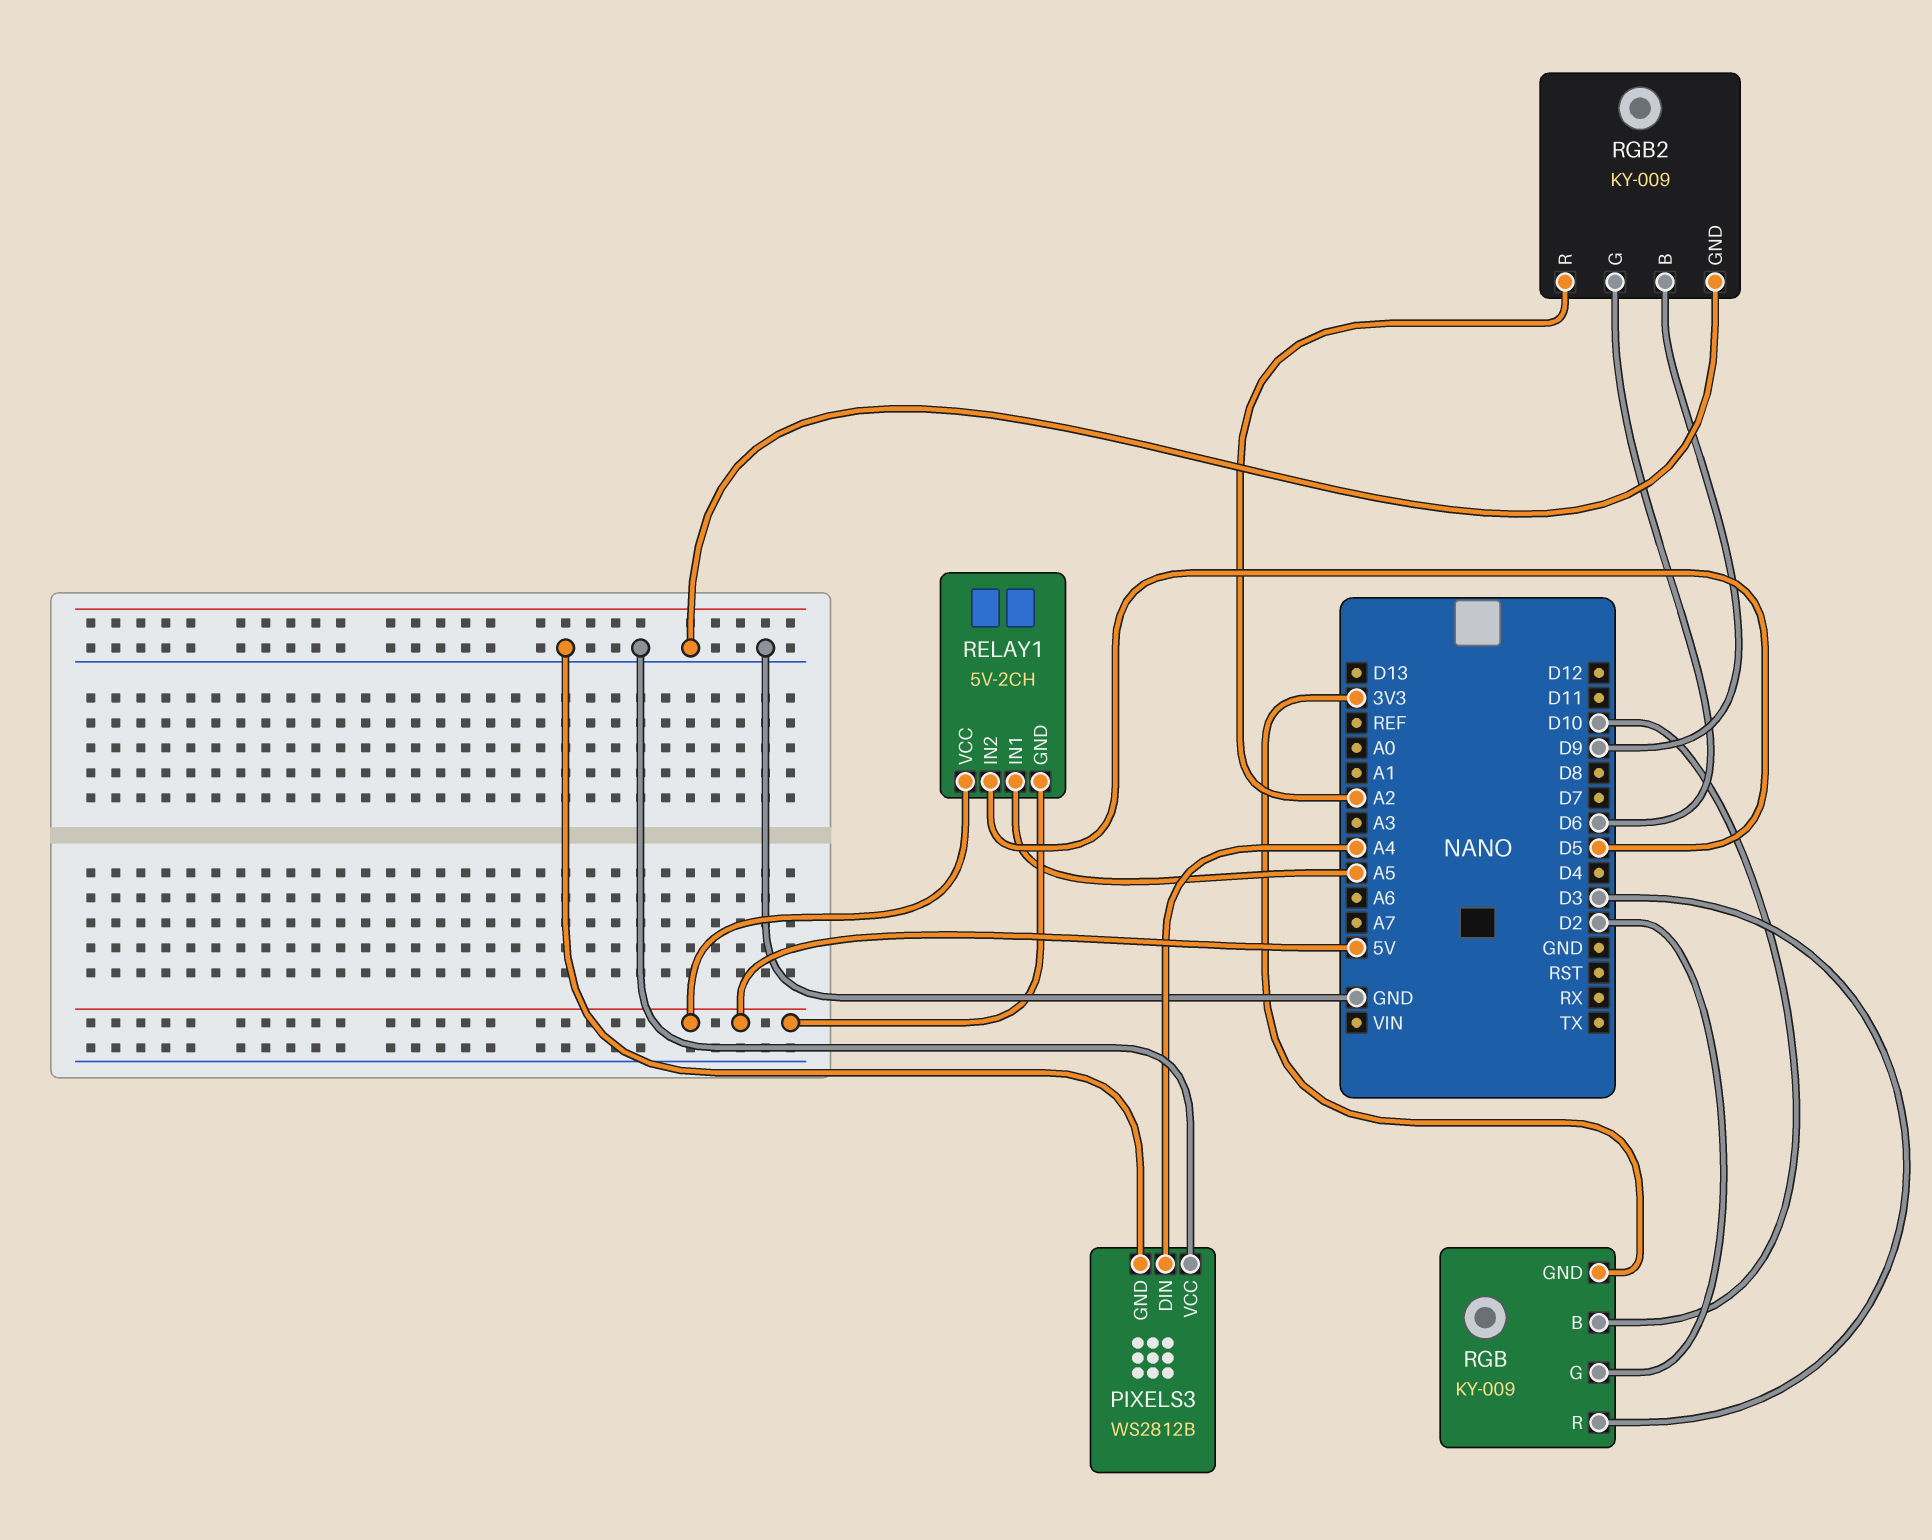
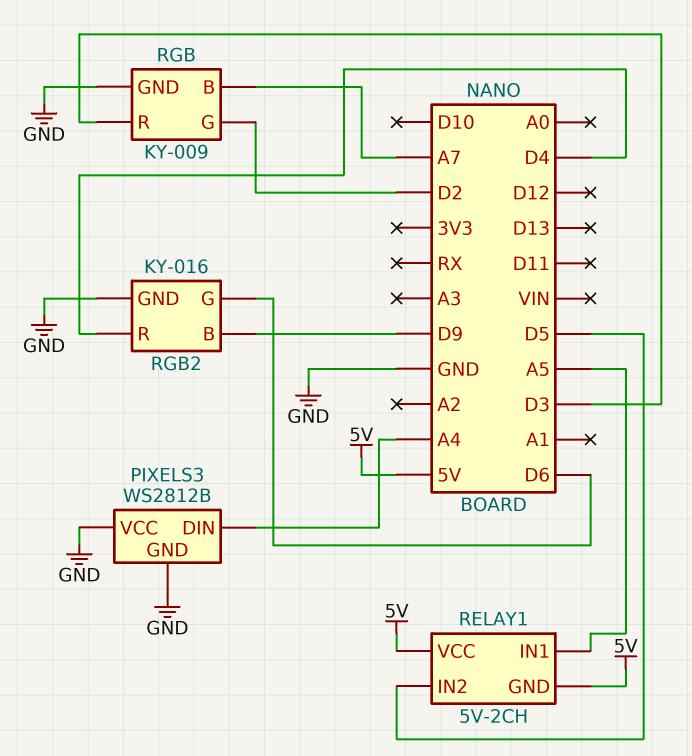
RGB pin B: D10 -> A7
RGB pin GND: 3V3 -> GND
RGB2: KY-009 -> KY-016
RGB2 pin R: A2 -> D4

